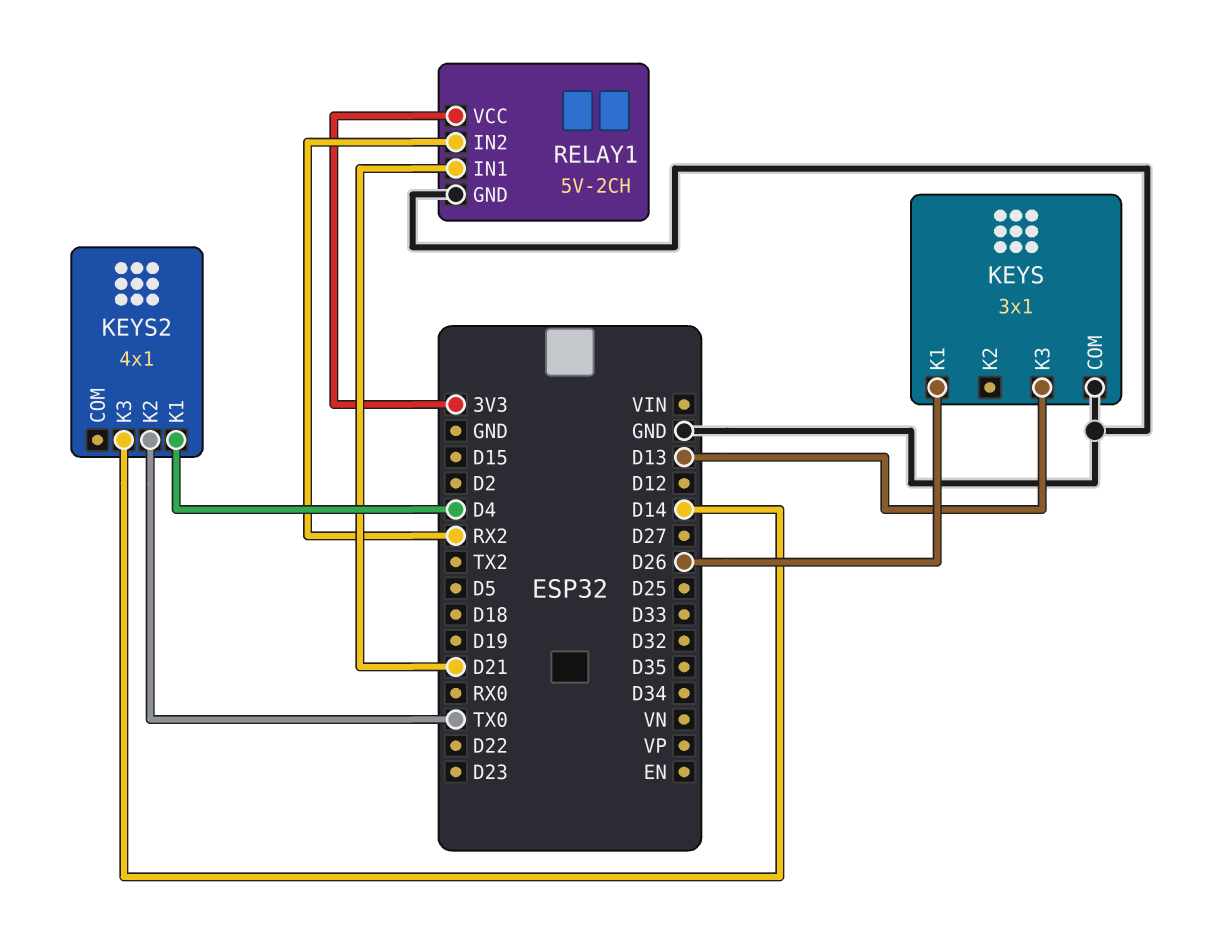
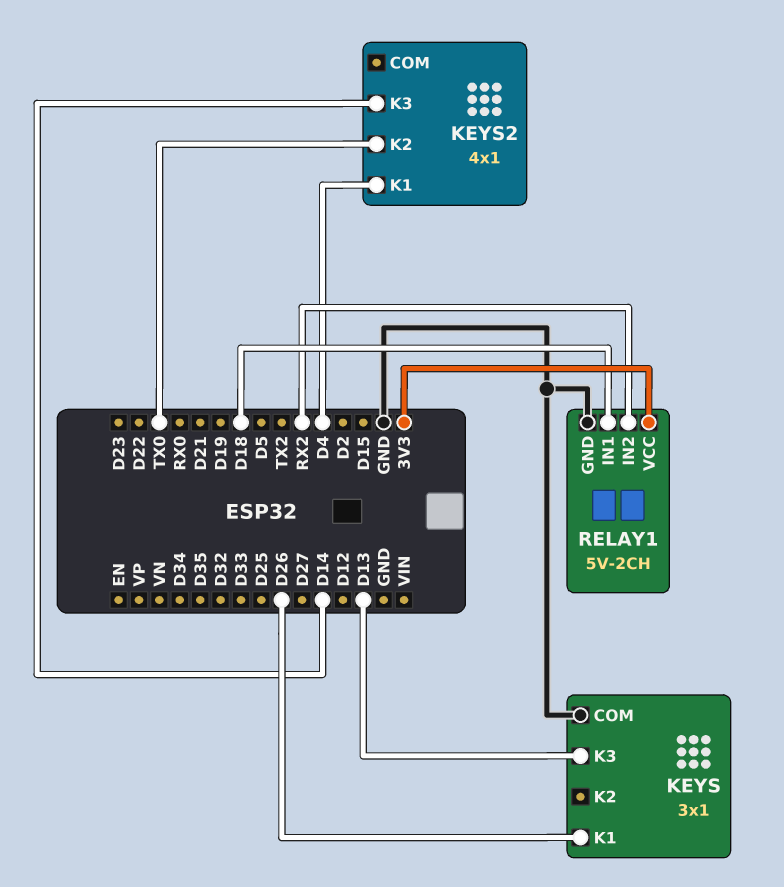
RELAY1 pin IN1: D21 -> D18

